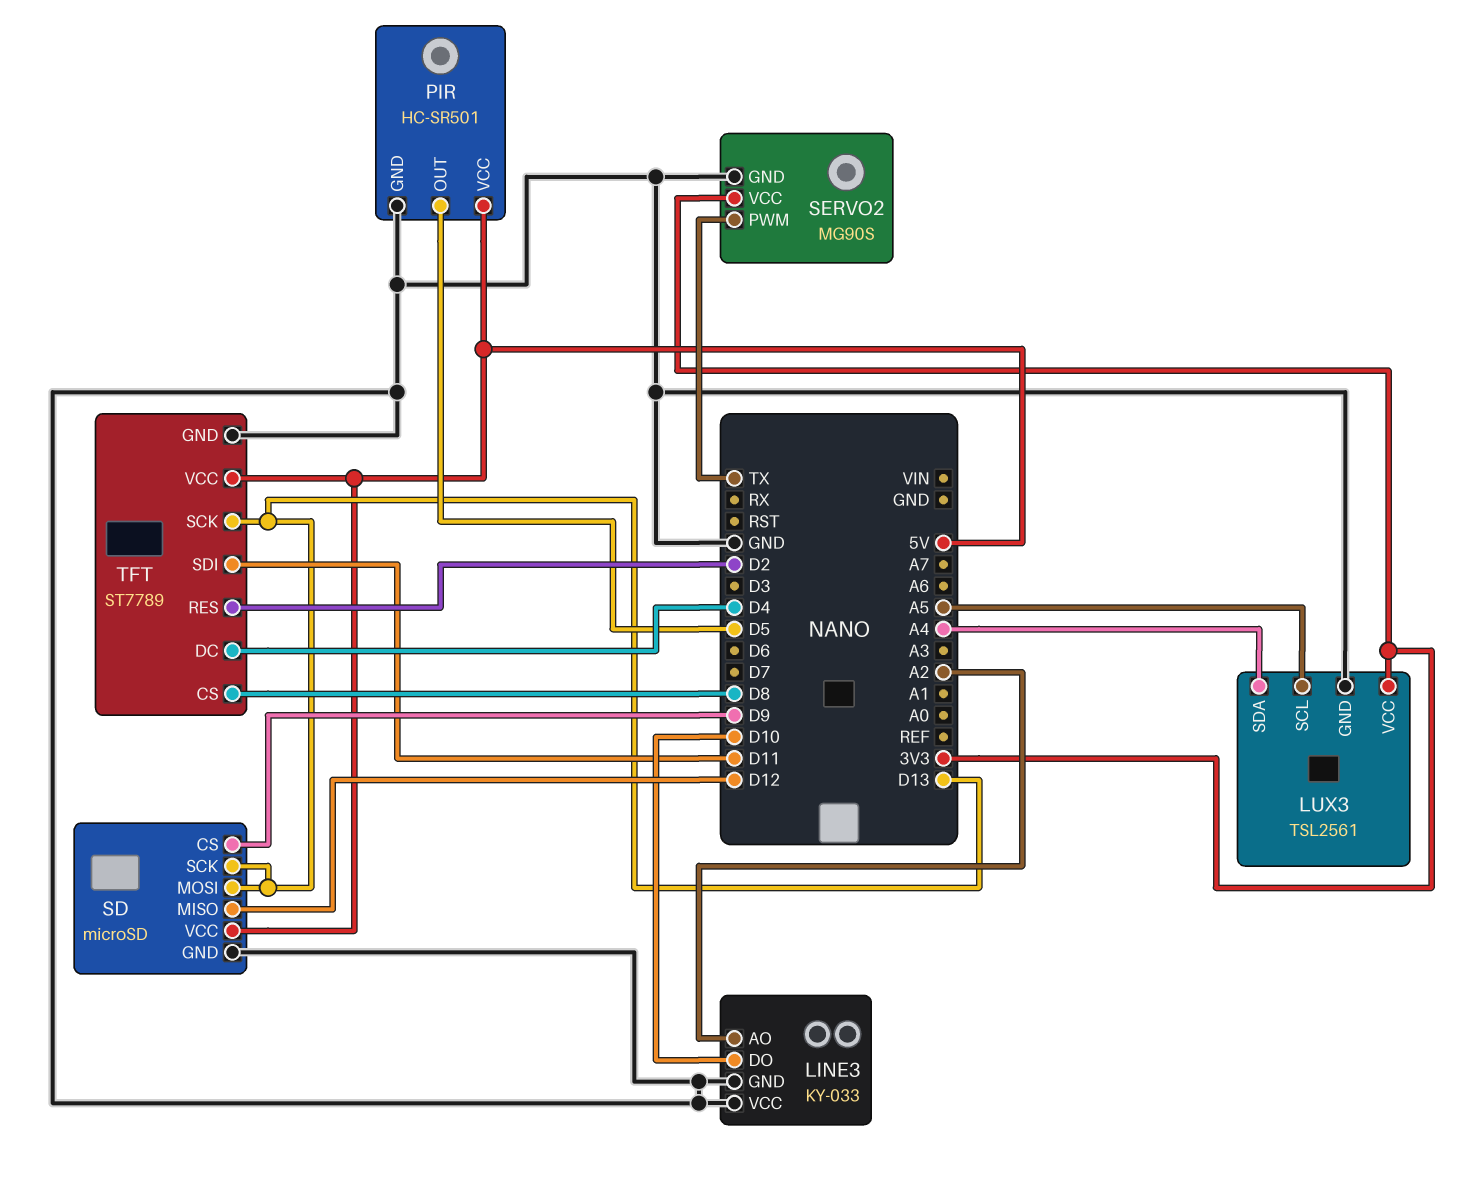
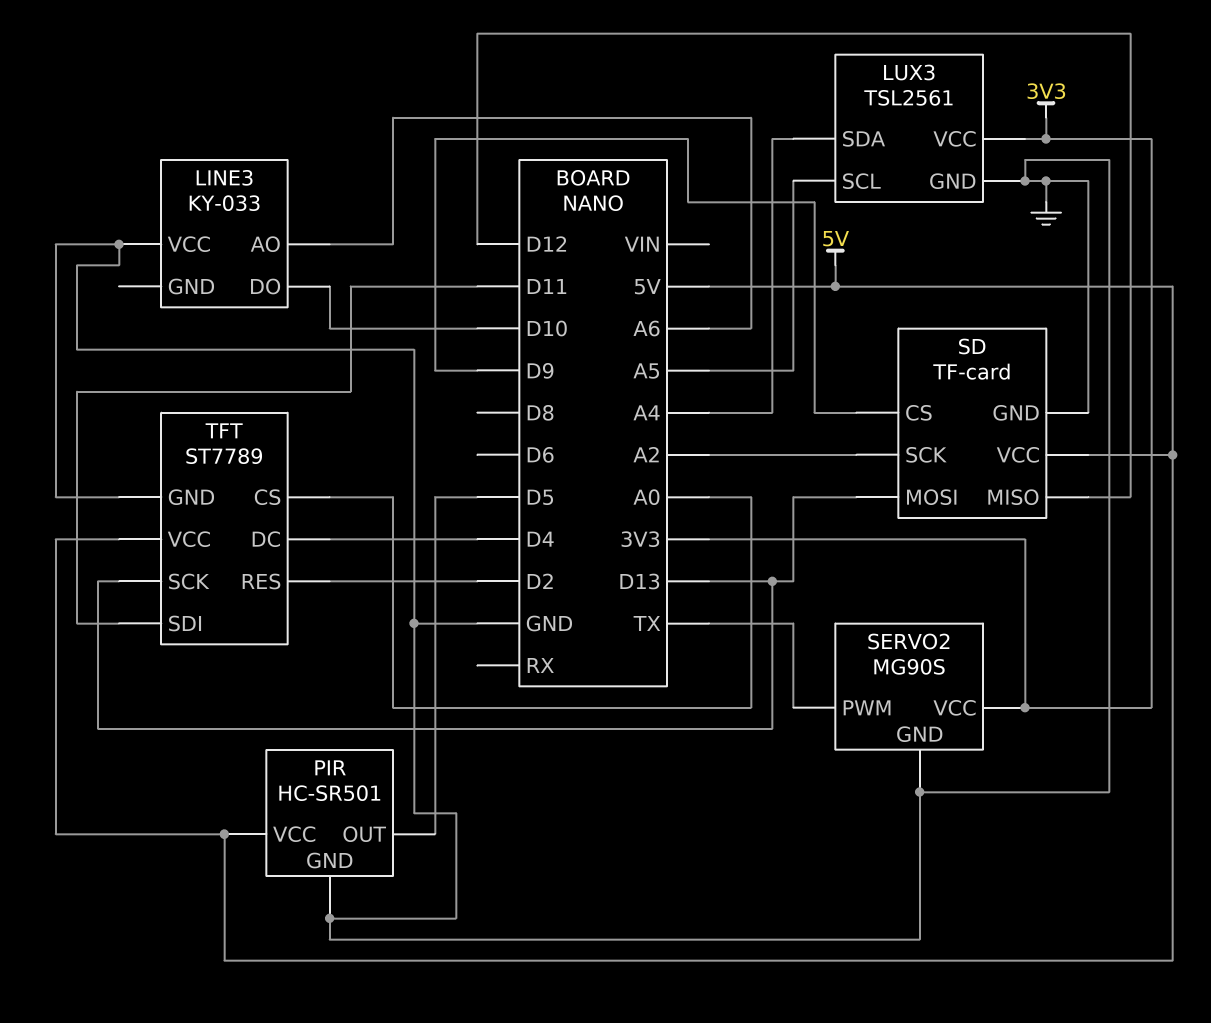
LINE3 pin AO: A2 -> A6
LINE3 pin GND: GND -> none
SD: microSD -> TF-card
SD pin SCK: D13 -> A2
TFT pin CS: D8 -> A0

